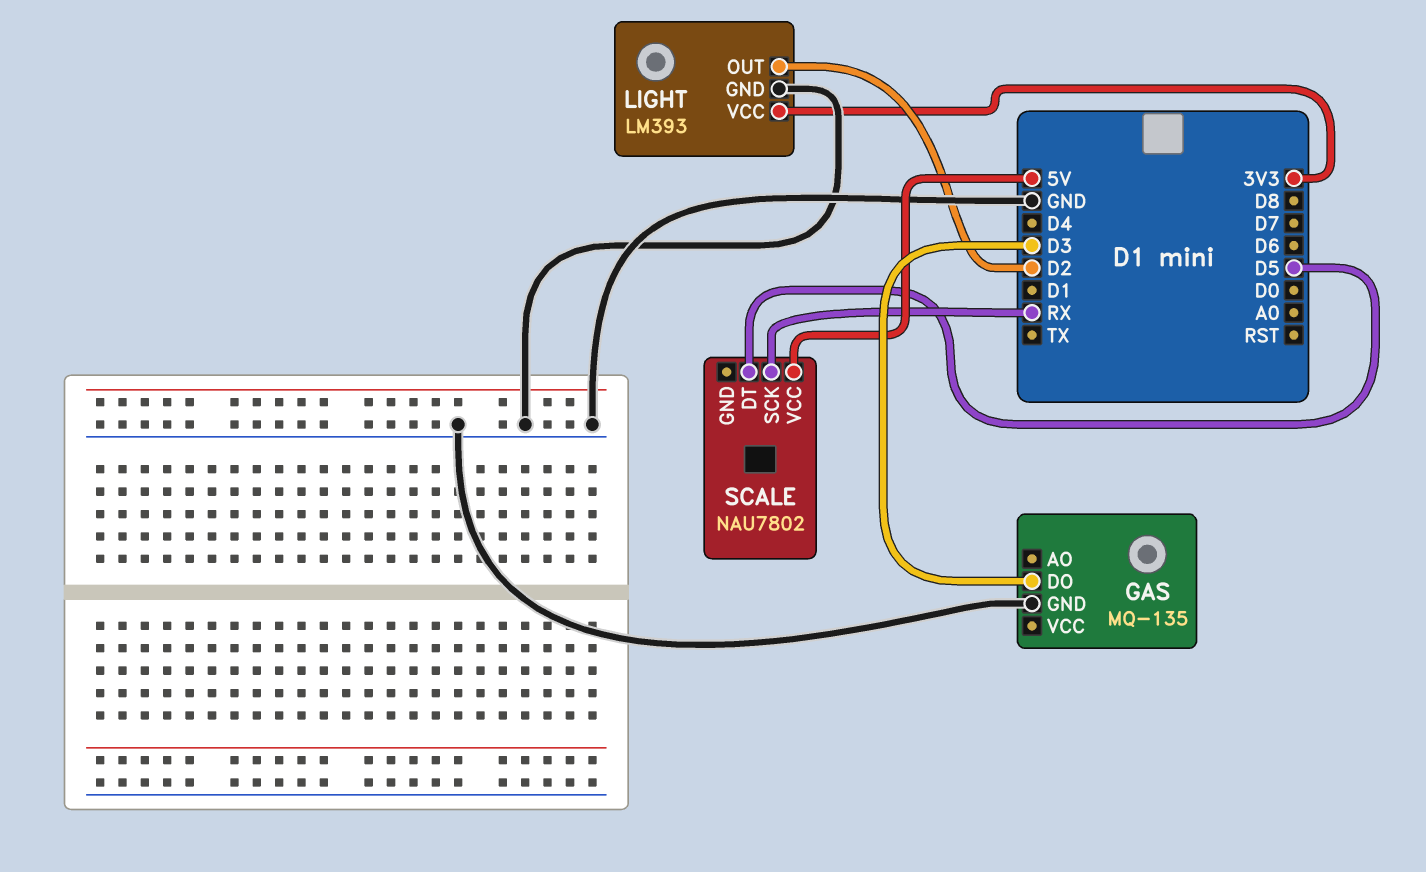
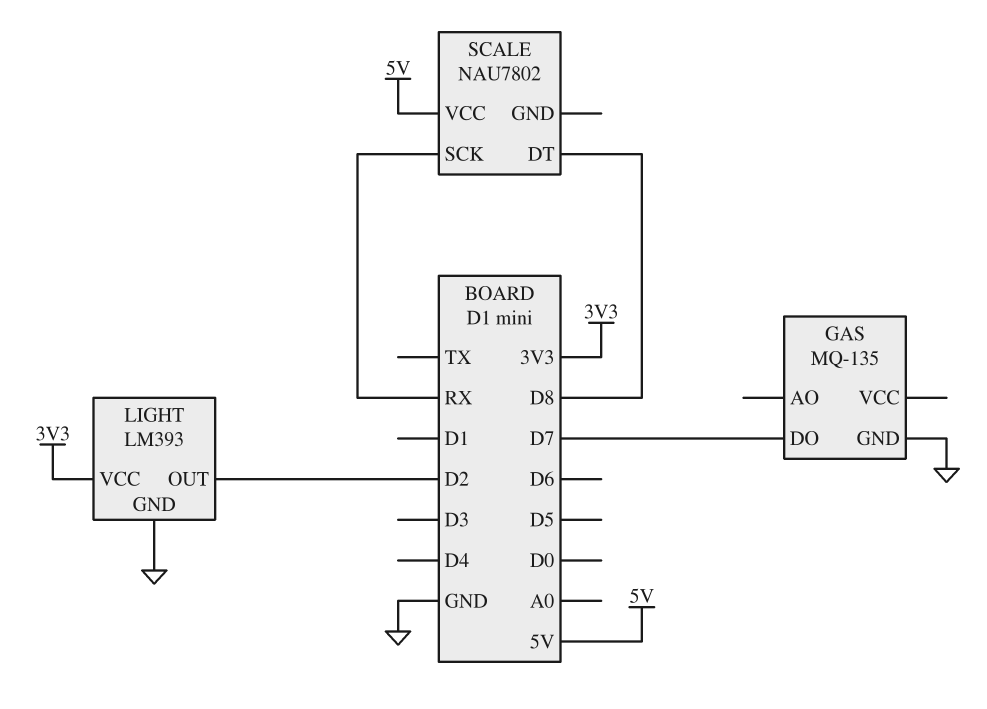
GAS pin DO: D3 -> D7
SCALE pin DT: D5 -> D8

